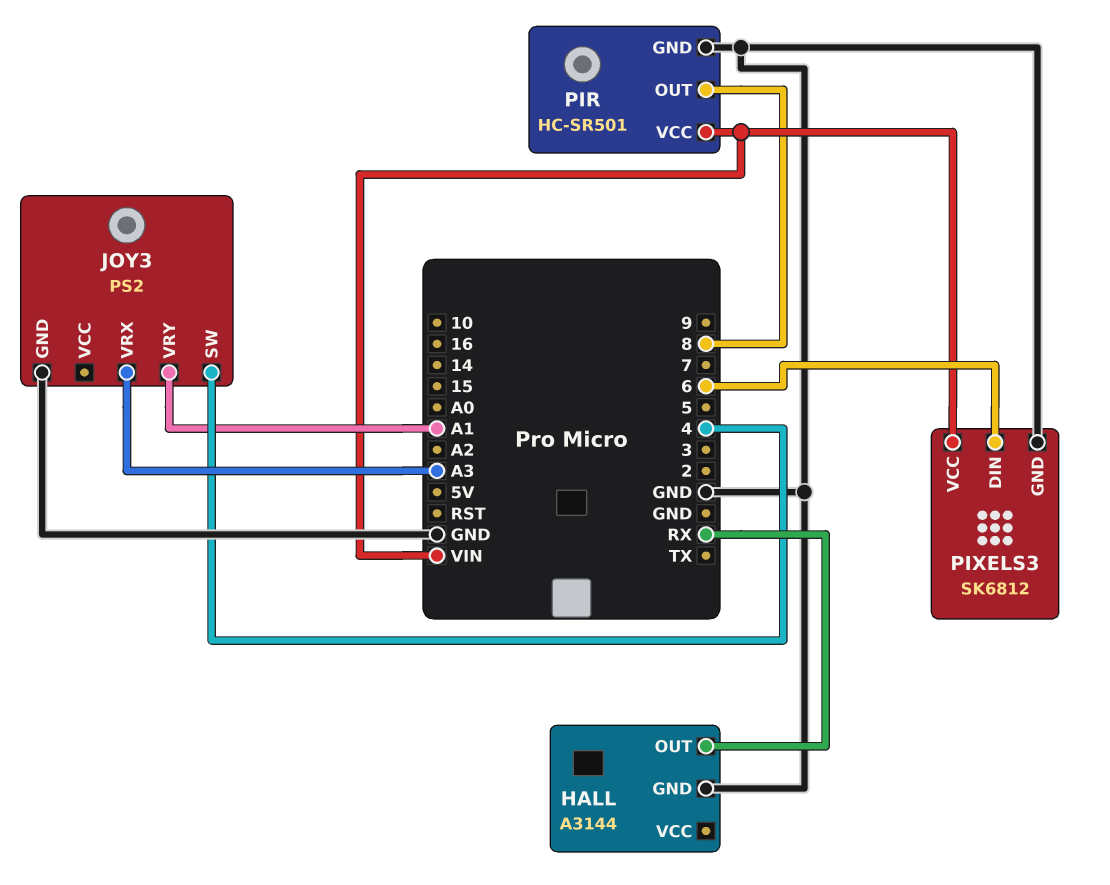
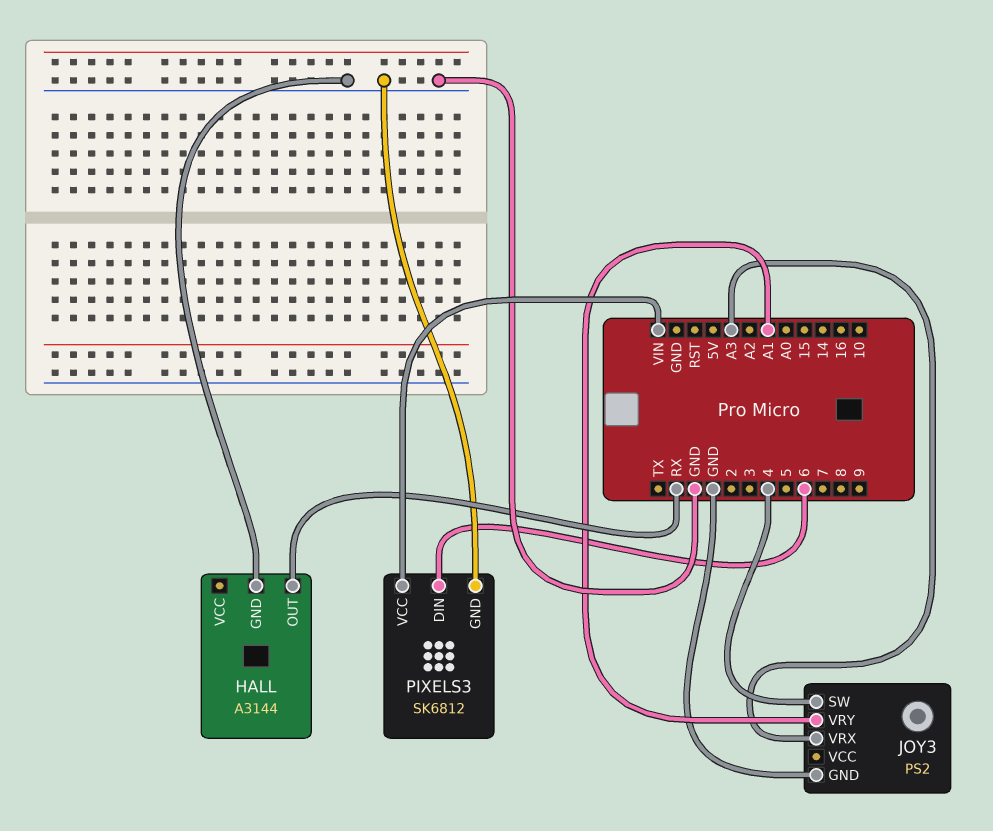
PIR: HC-SR501 -> none
PIR pin GND: GND -> none
PIR pin OUT: 8 -> none
PIR pin VCC: VIN -> none

